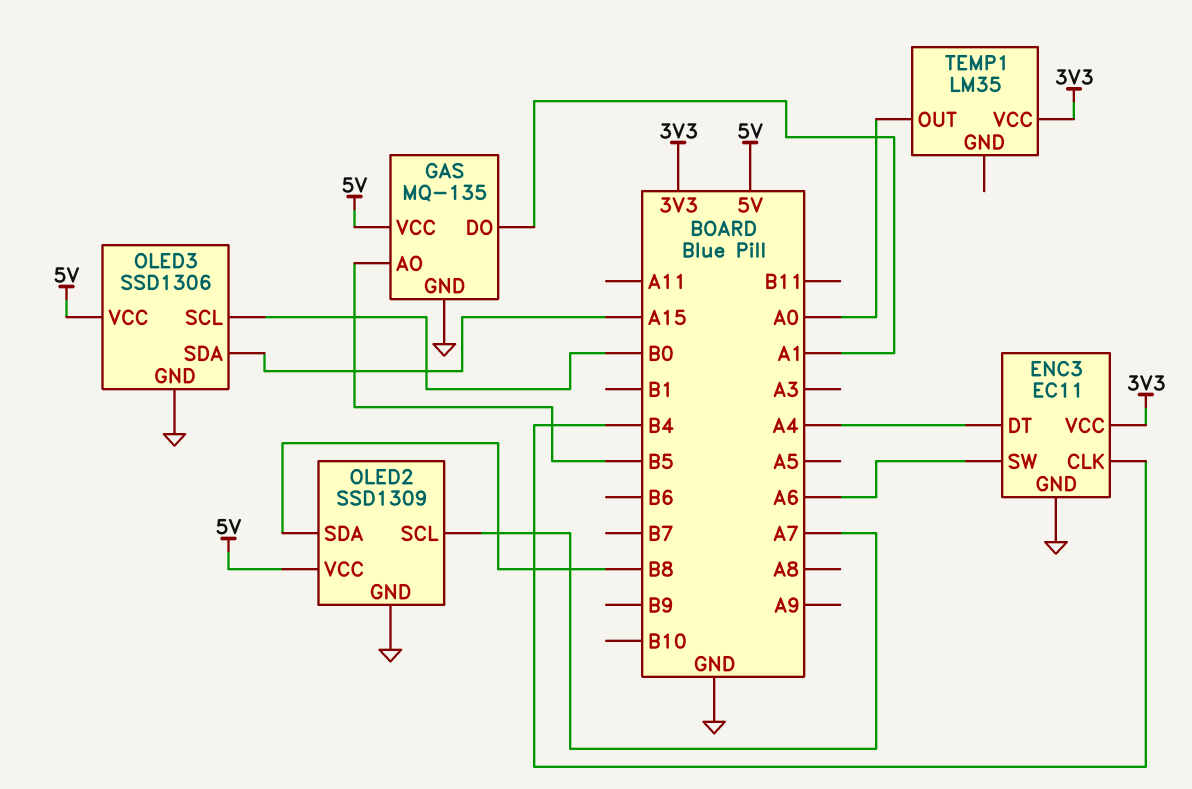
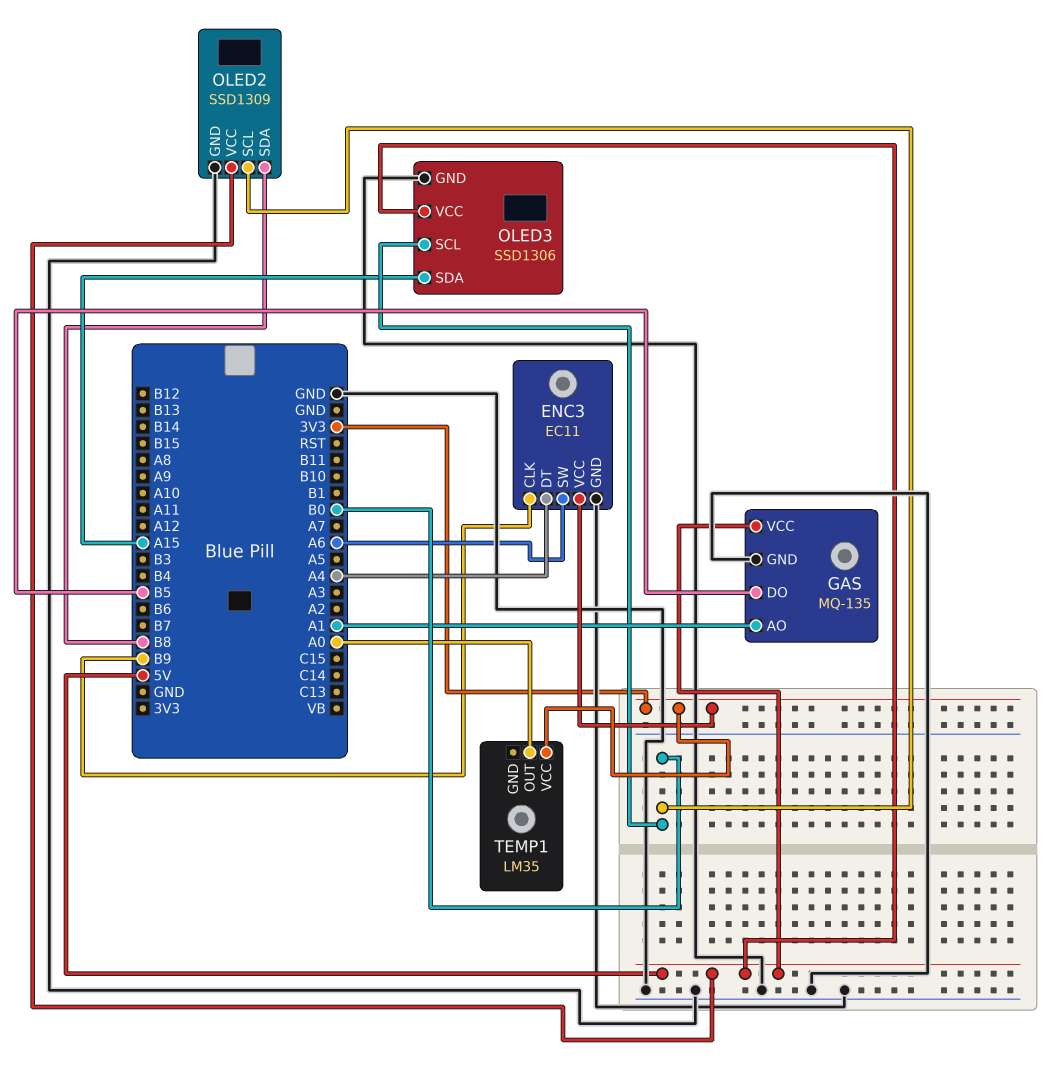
ENC3 pin CLK: B4 -> B9
GAS pin AO: B5 -> A1
GAS pin DO: A1 -> B5
OLED2 pin SCL: A7 -> B0

